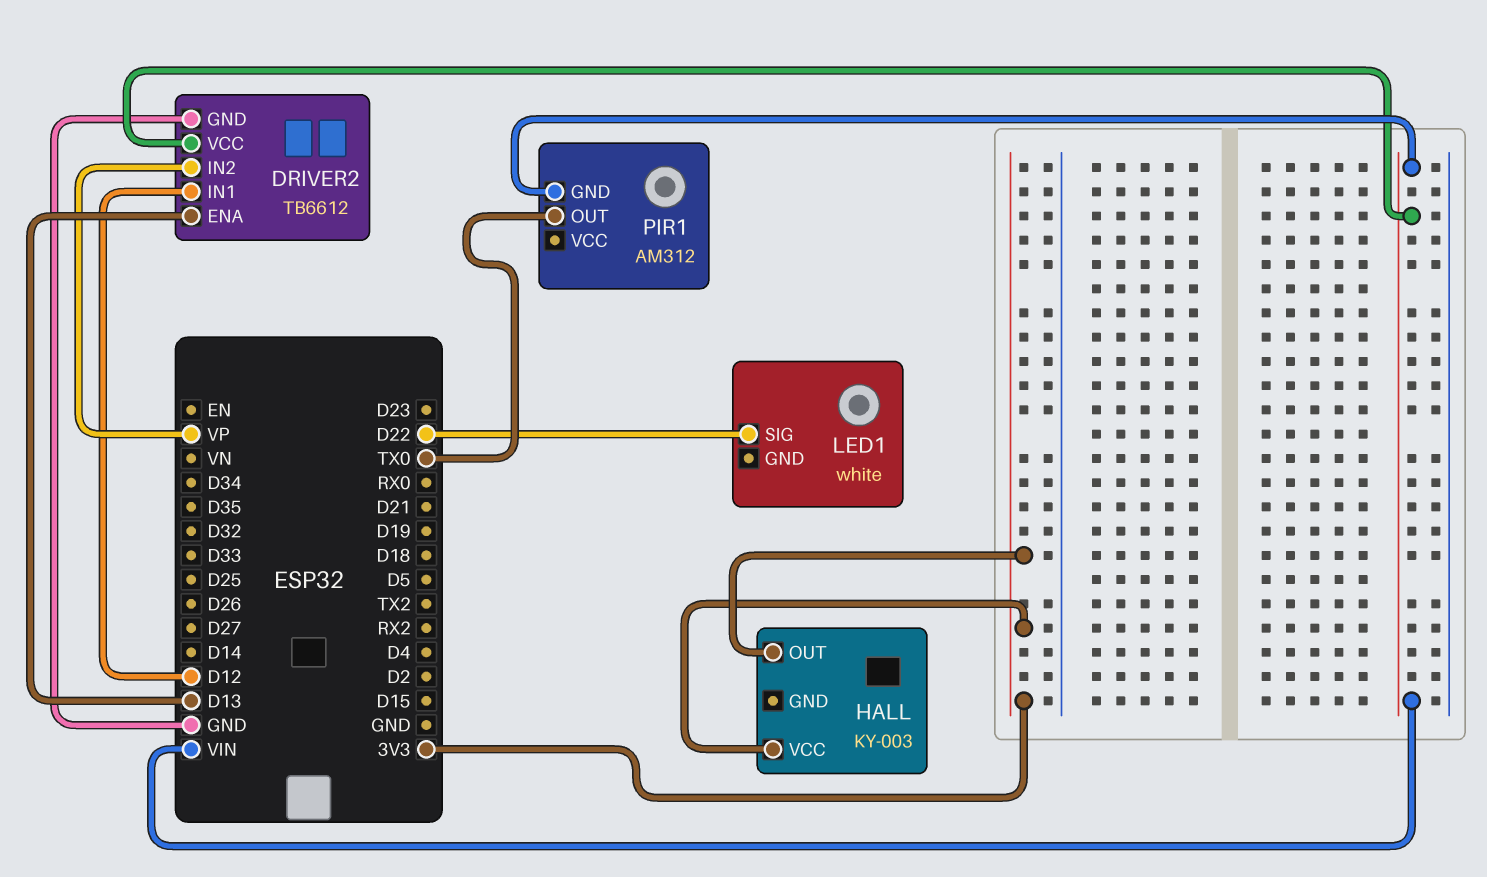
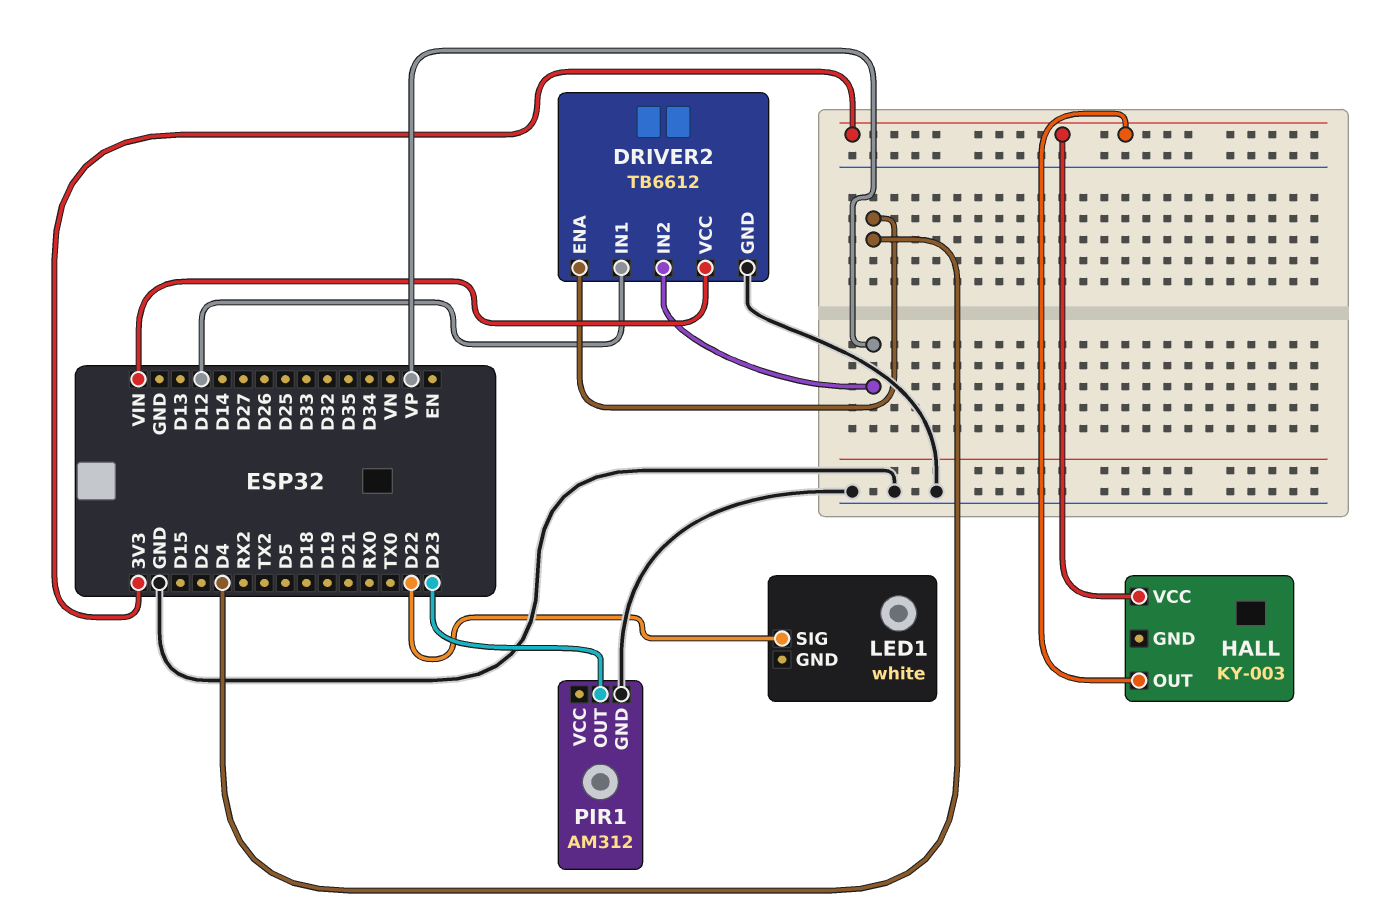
DRIVER2 pin ENA: D13 -> D4
PIR1 pin GND: VIN -> GND
PIR1 pin OUT: TX0 -> D23

